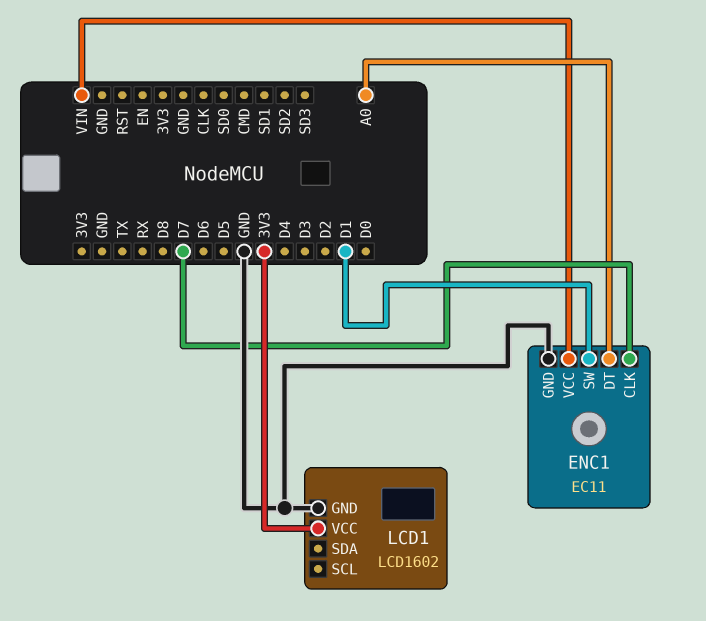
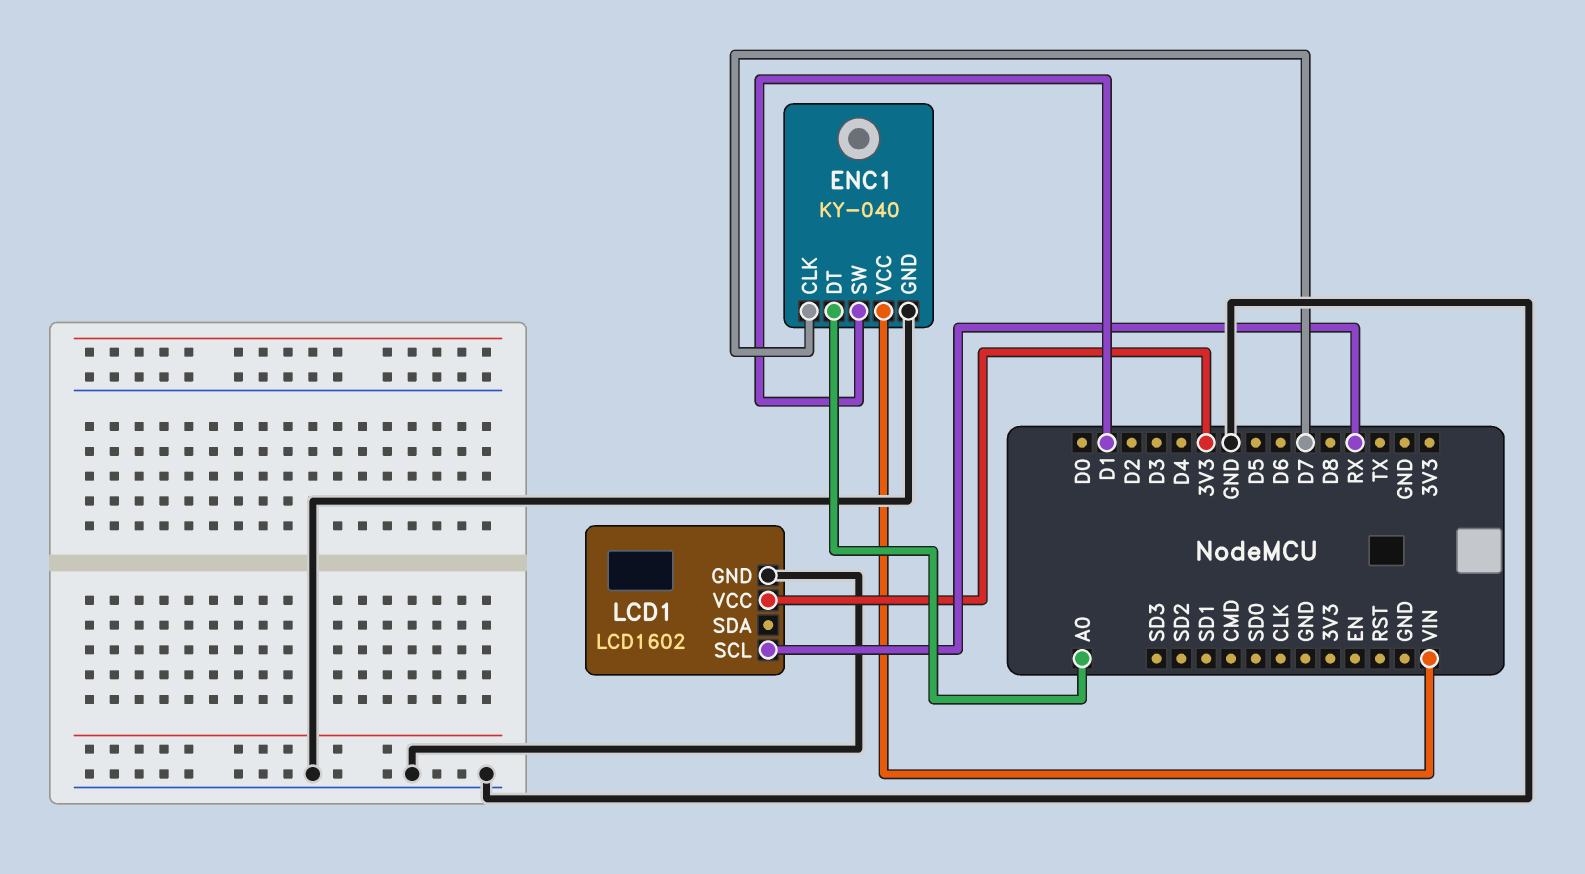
ENC1: EC11 -> KY-040
LCD1 pin SCL: none -> RX

